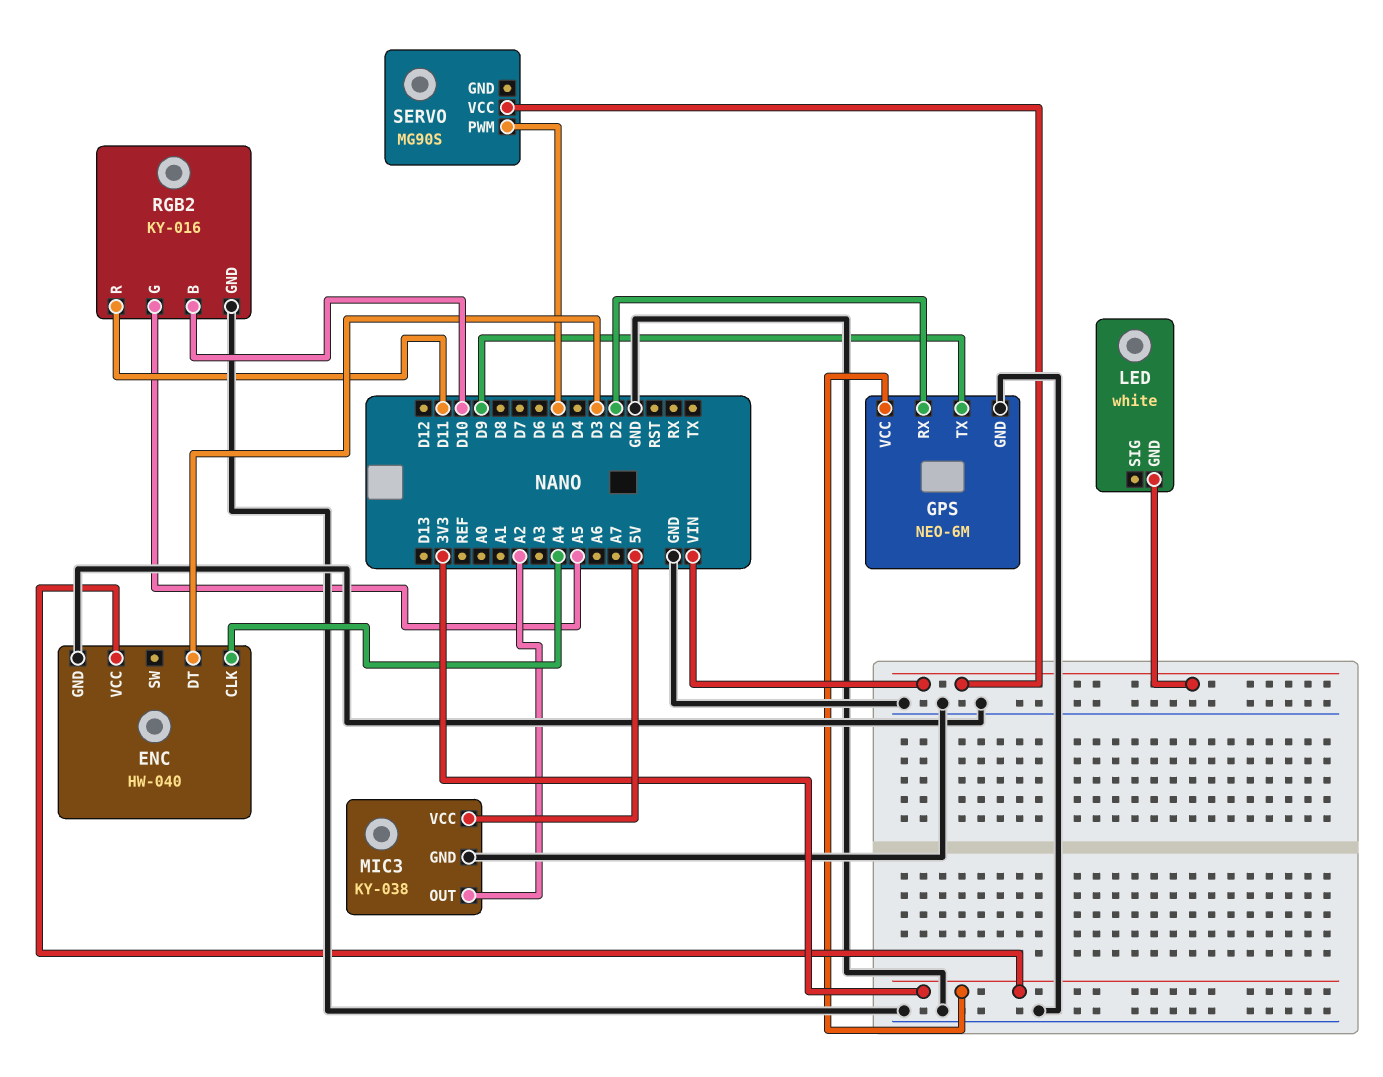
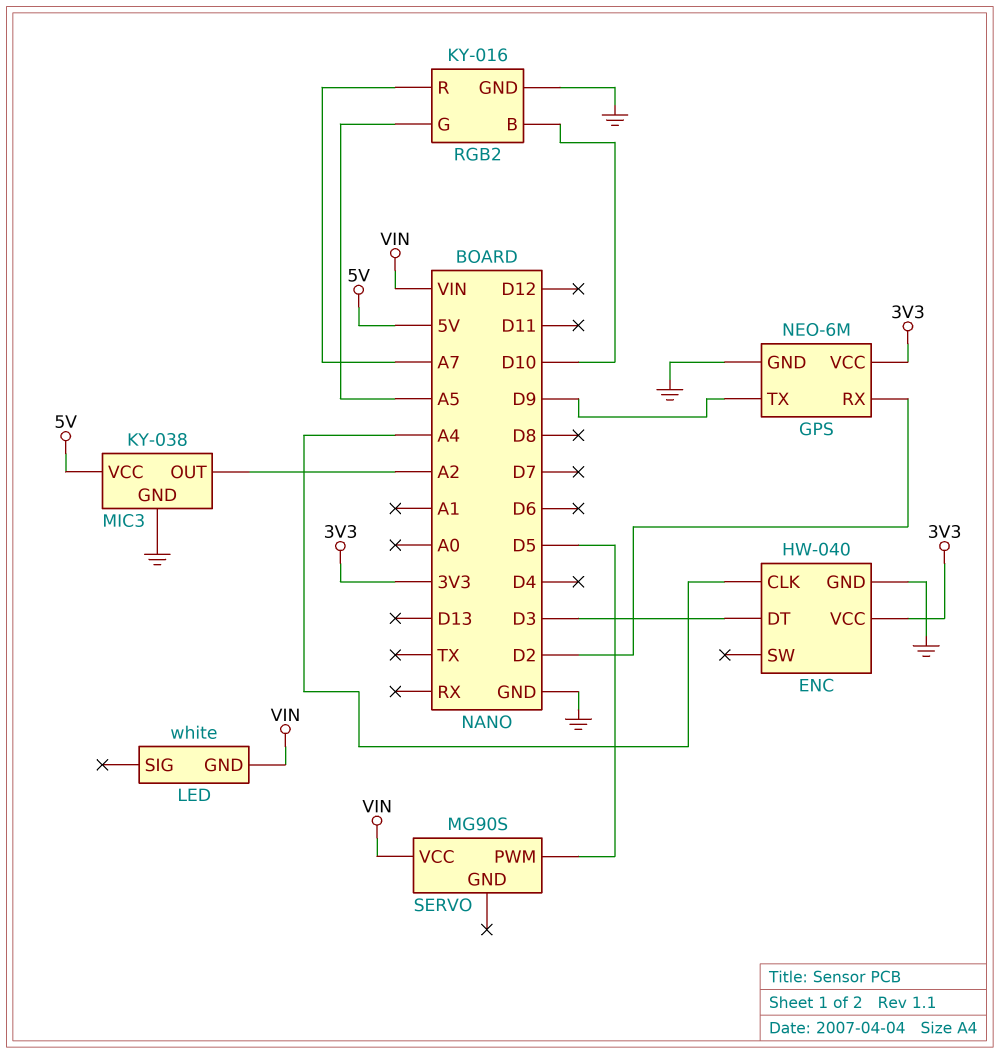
RGB2 pin R: D11 -> A7

